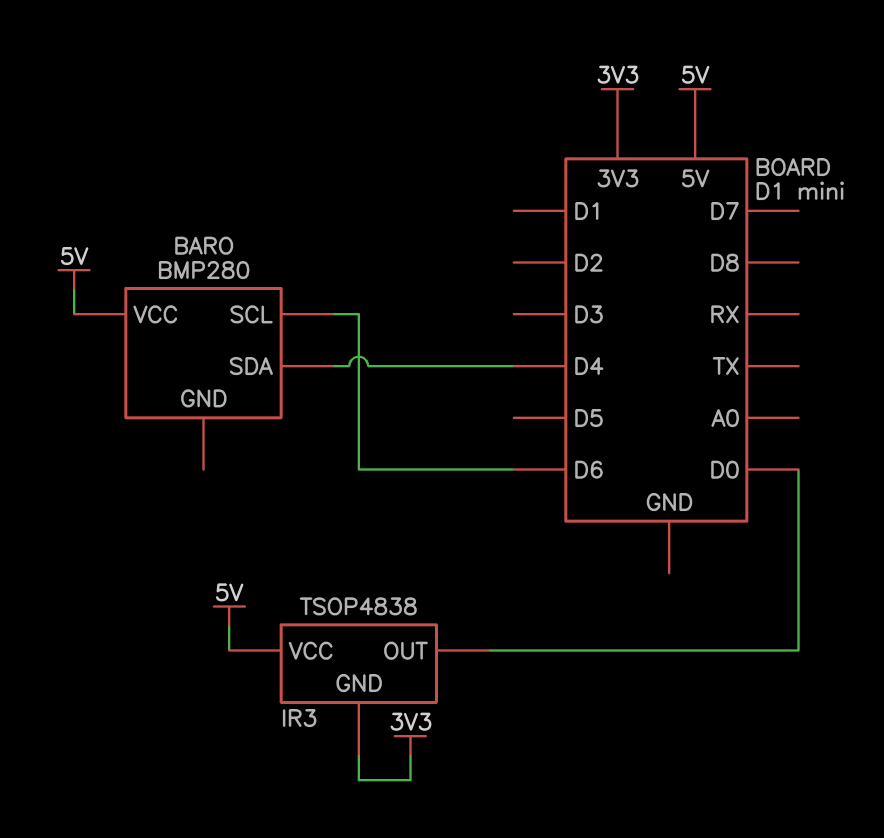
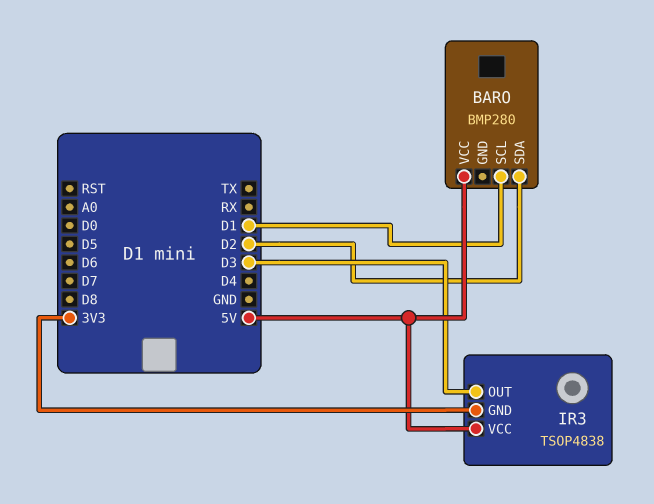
BARO pin SCL: D6 -> D1
BARO pin SDA: D4 -> D2
IR3 pin OUT: D0 -> D3

